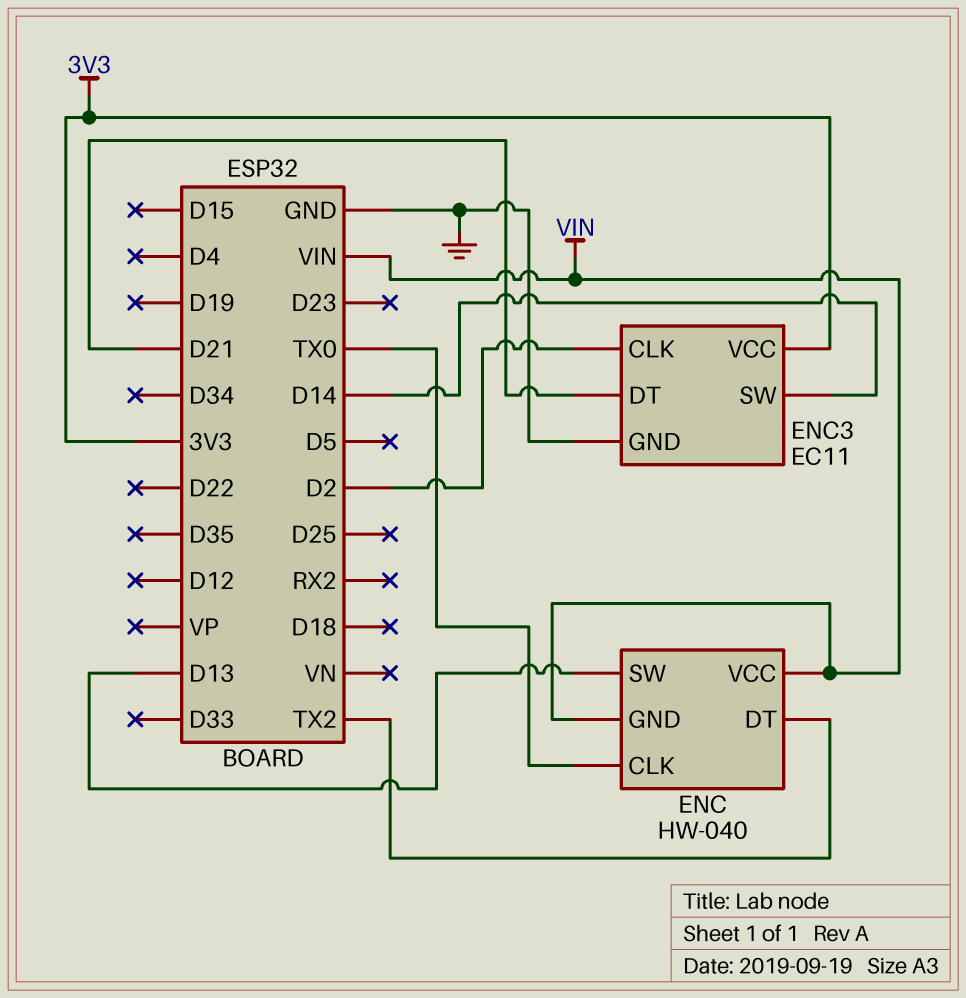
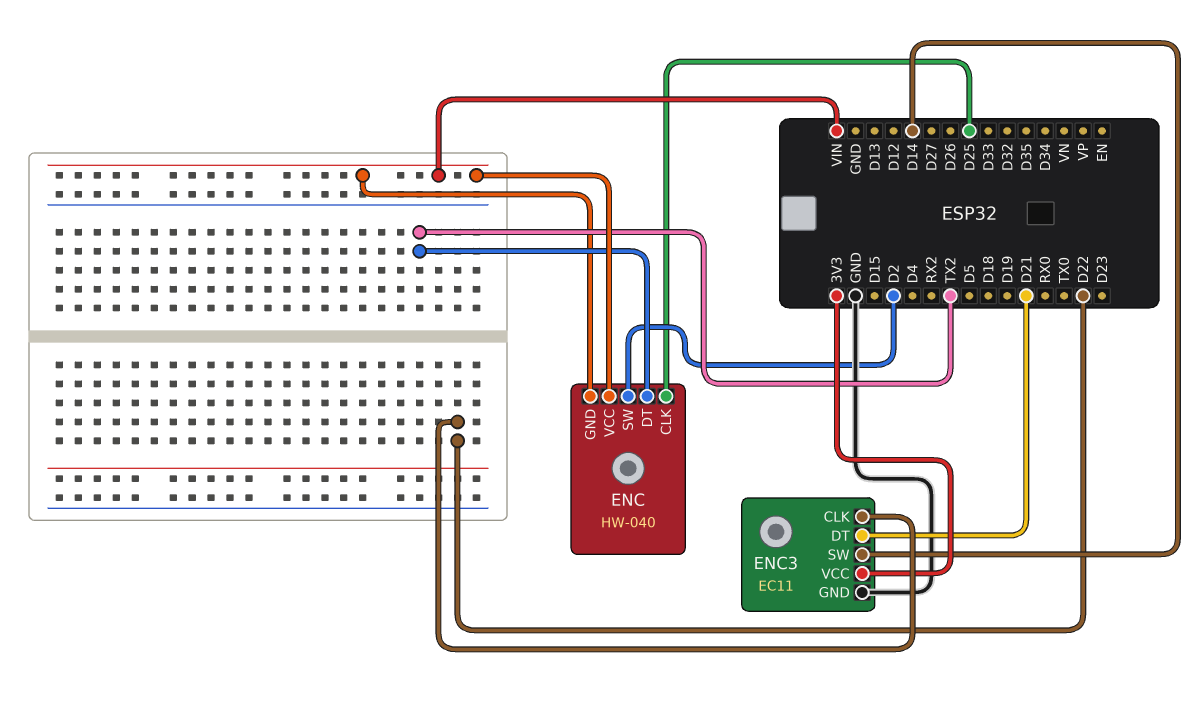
ENC pin CLK: TX0 -> D25
ENC pin SW: D13 -> D2
ENC3 pin CLK: D2 -> D22

